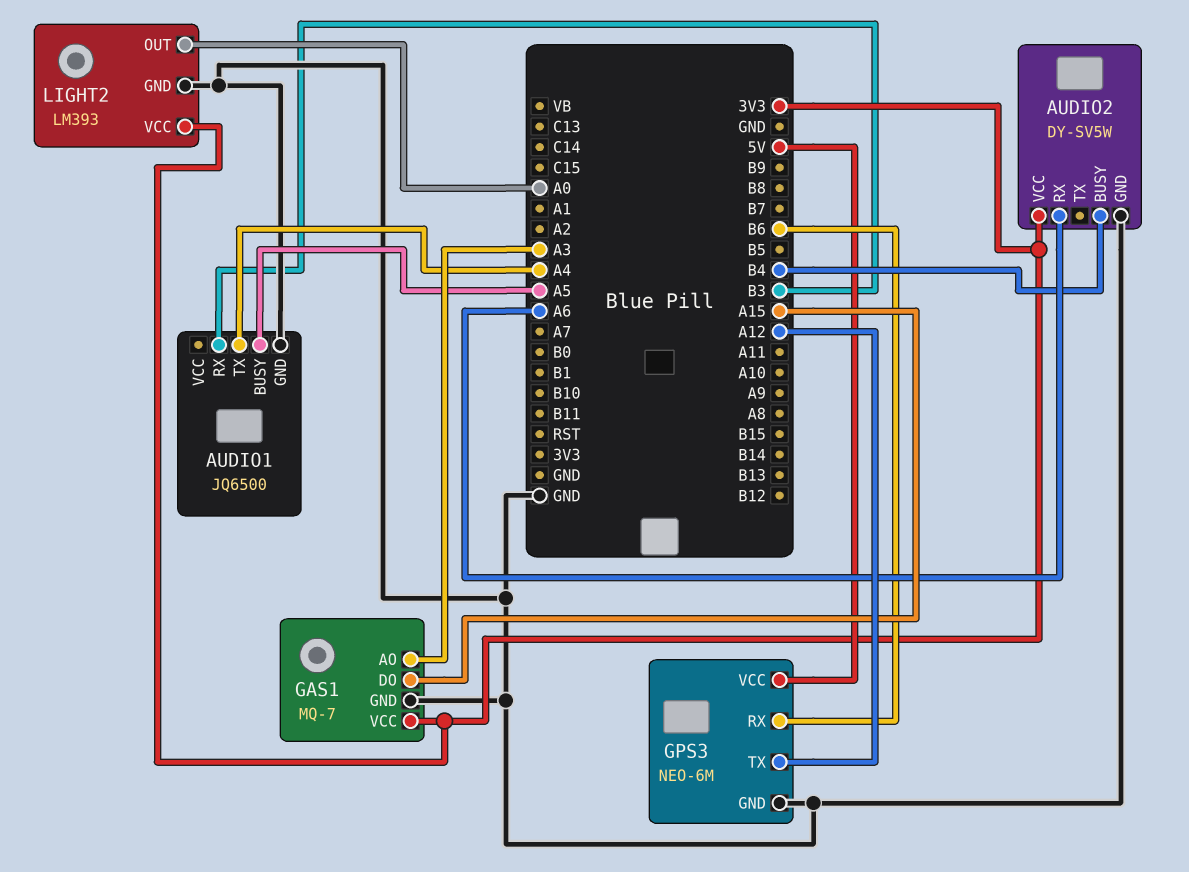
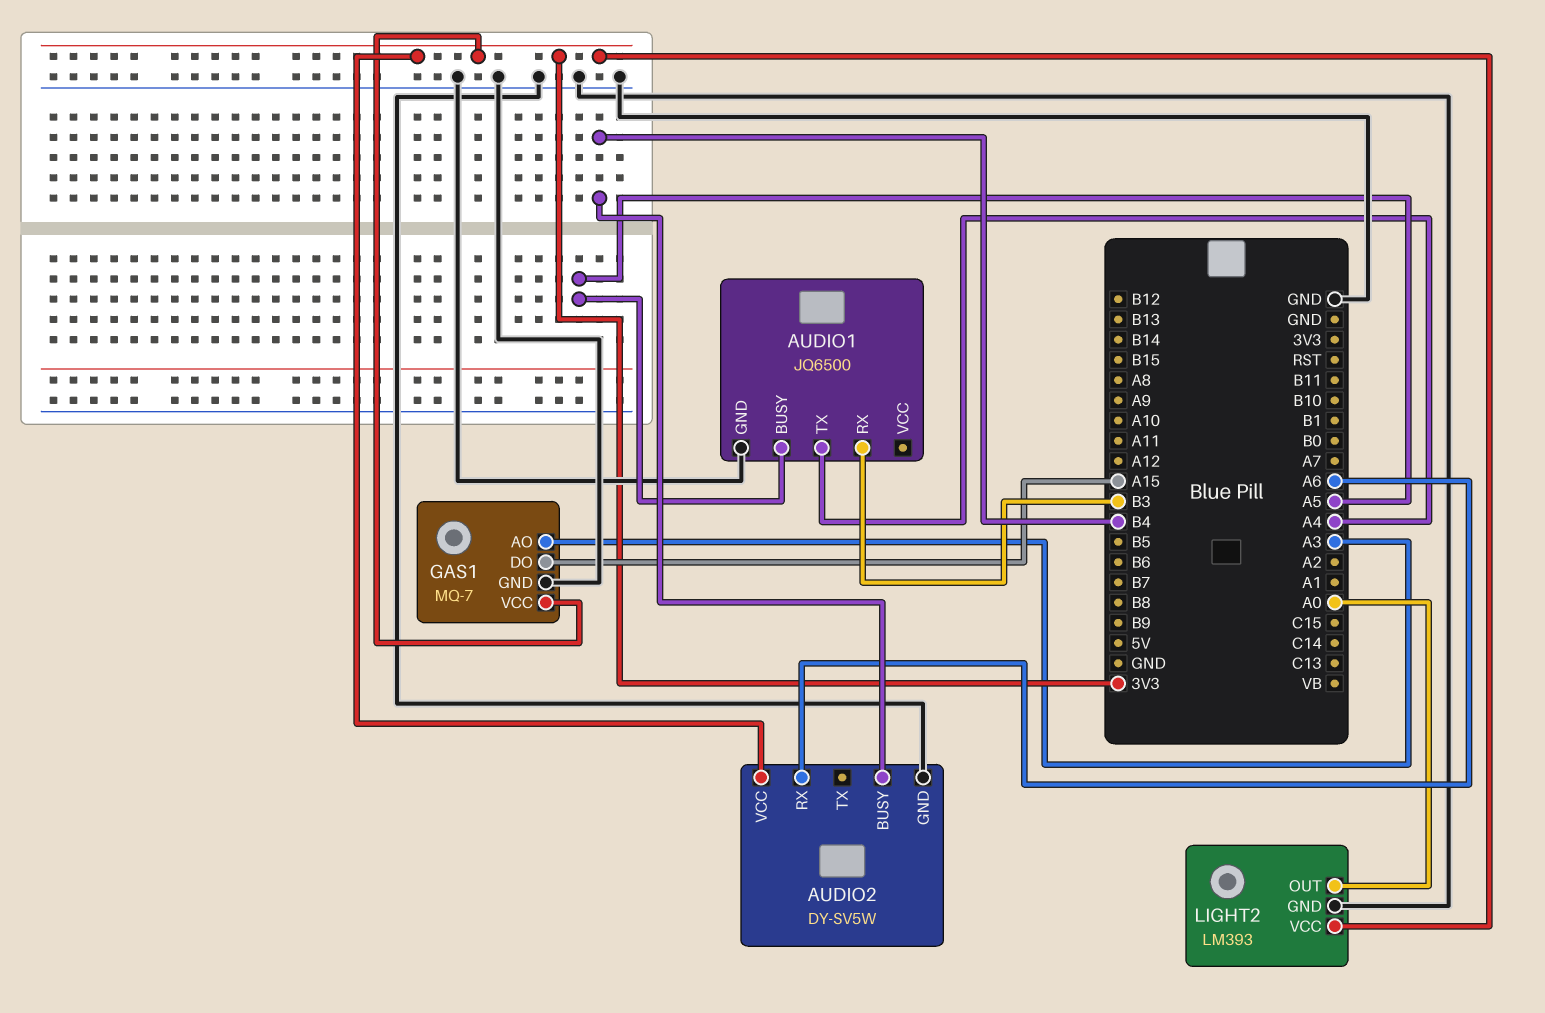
GPS3: NEO-6M -> none
GPS3 pin GND: GND -> none
GPS3 pin RX: B6 -> none
GPS3 pin TX: A12 -> none
GPS3 pin VCC: 5V -> none

